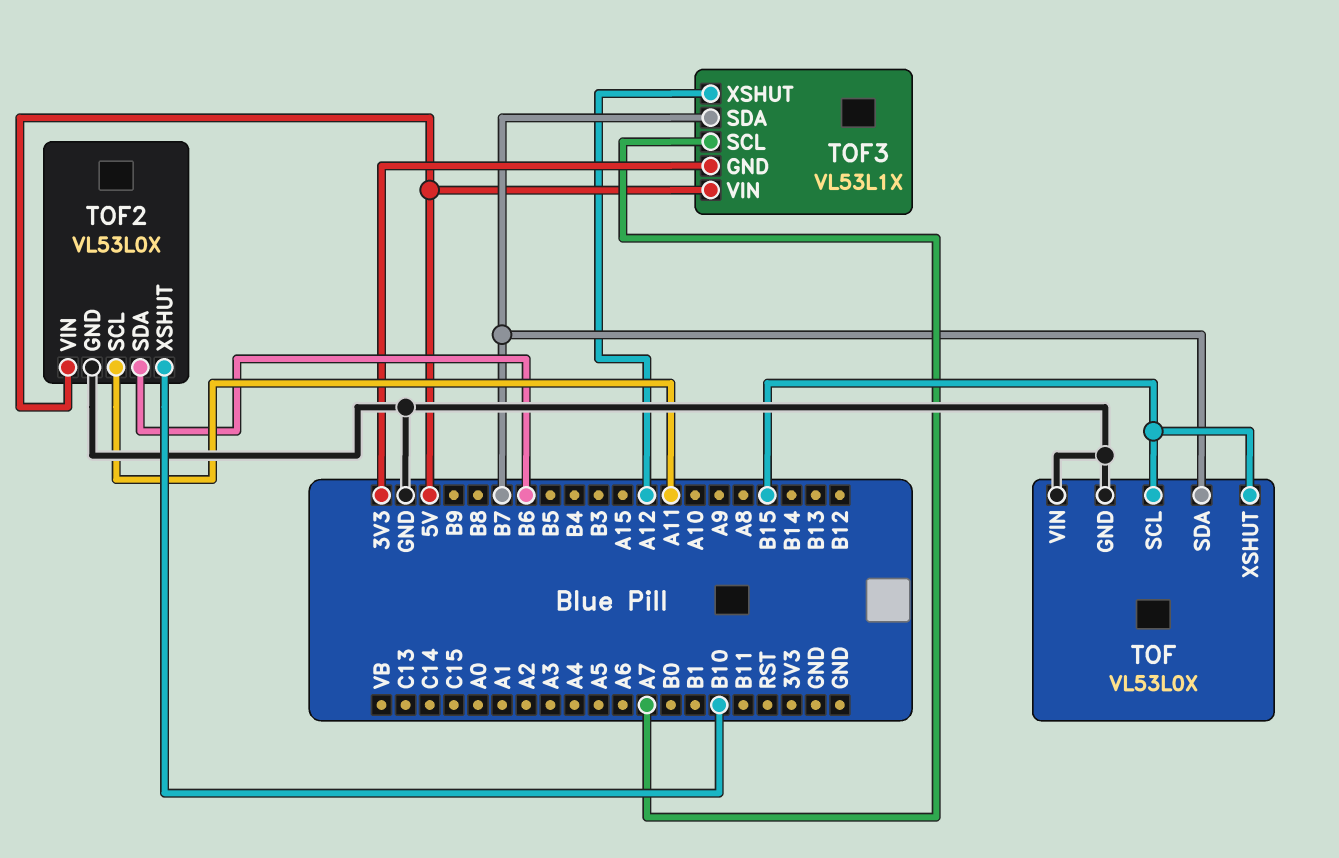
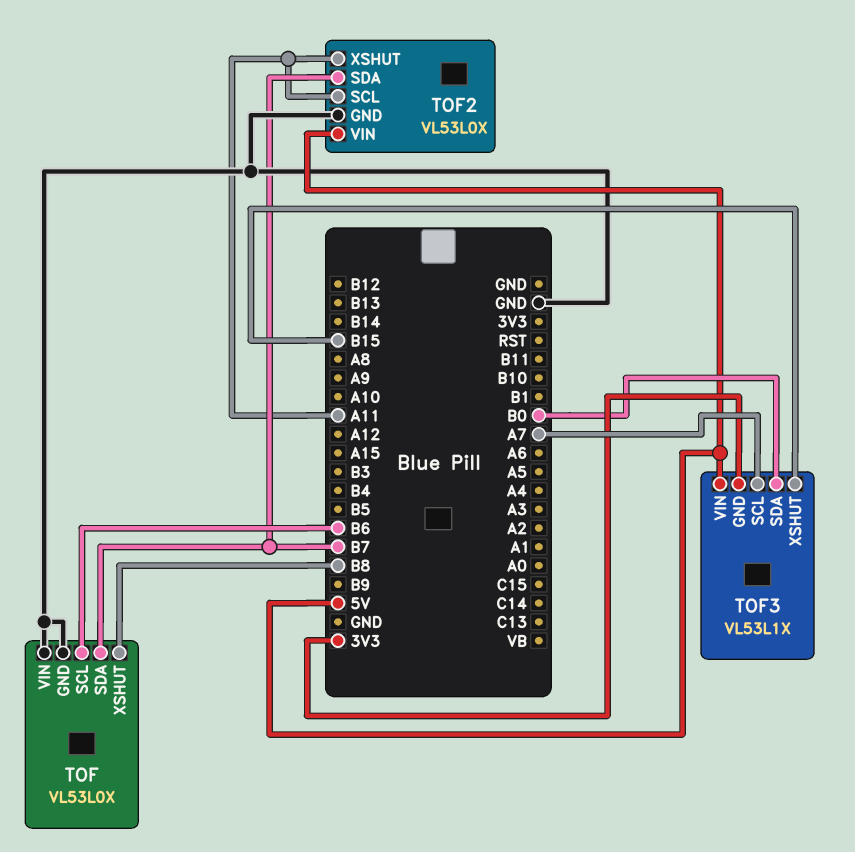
TOF pin SCL: B15 -> B6
TOF pin XSHUT: B15 -> B8
TOF2 pin SDA: B6 -> B7
TOF2 pin XSHUT: B10 -> A11
TOF3 pin SDA: B7 -> B0
TOF3 pin XSHUT: A12 -> B15

